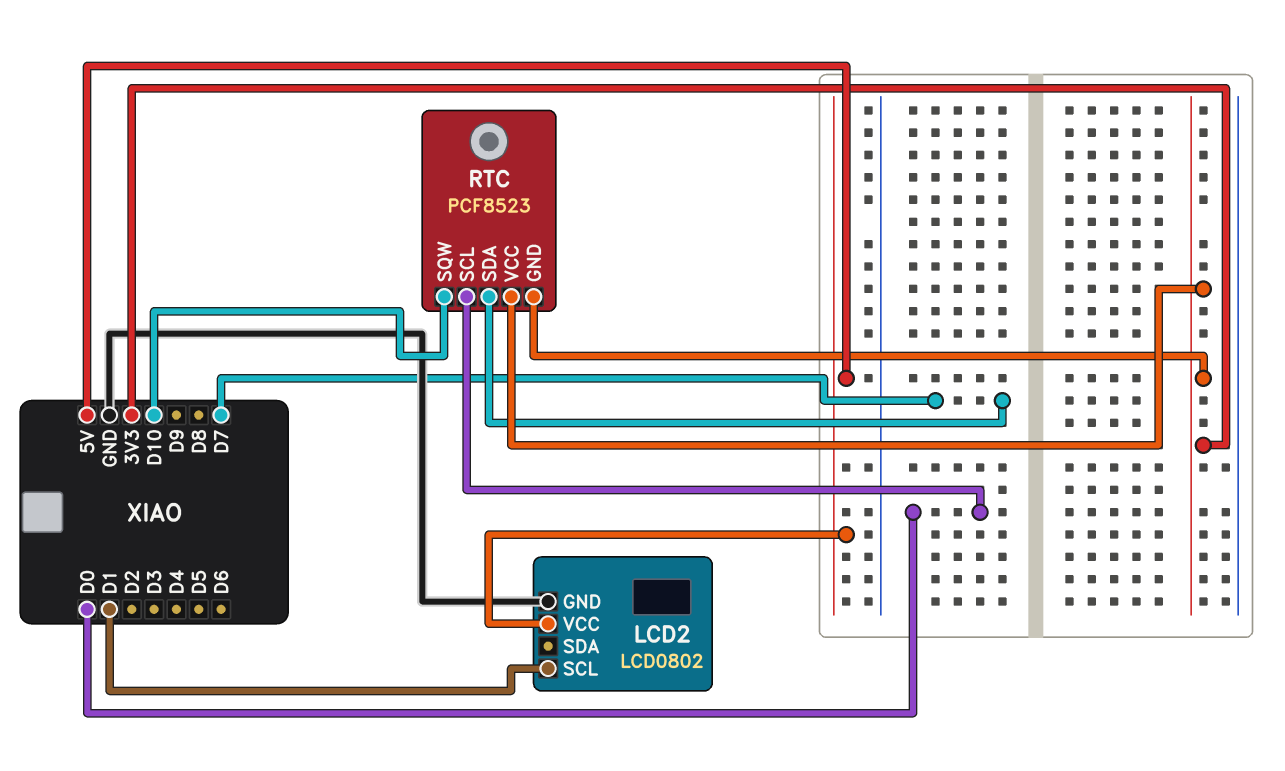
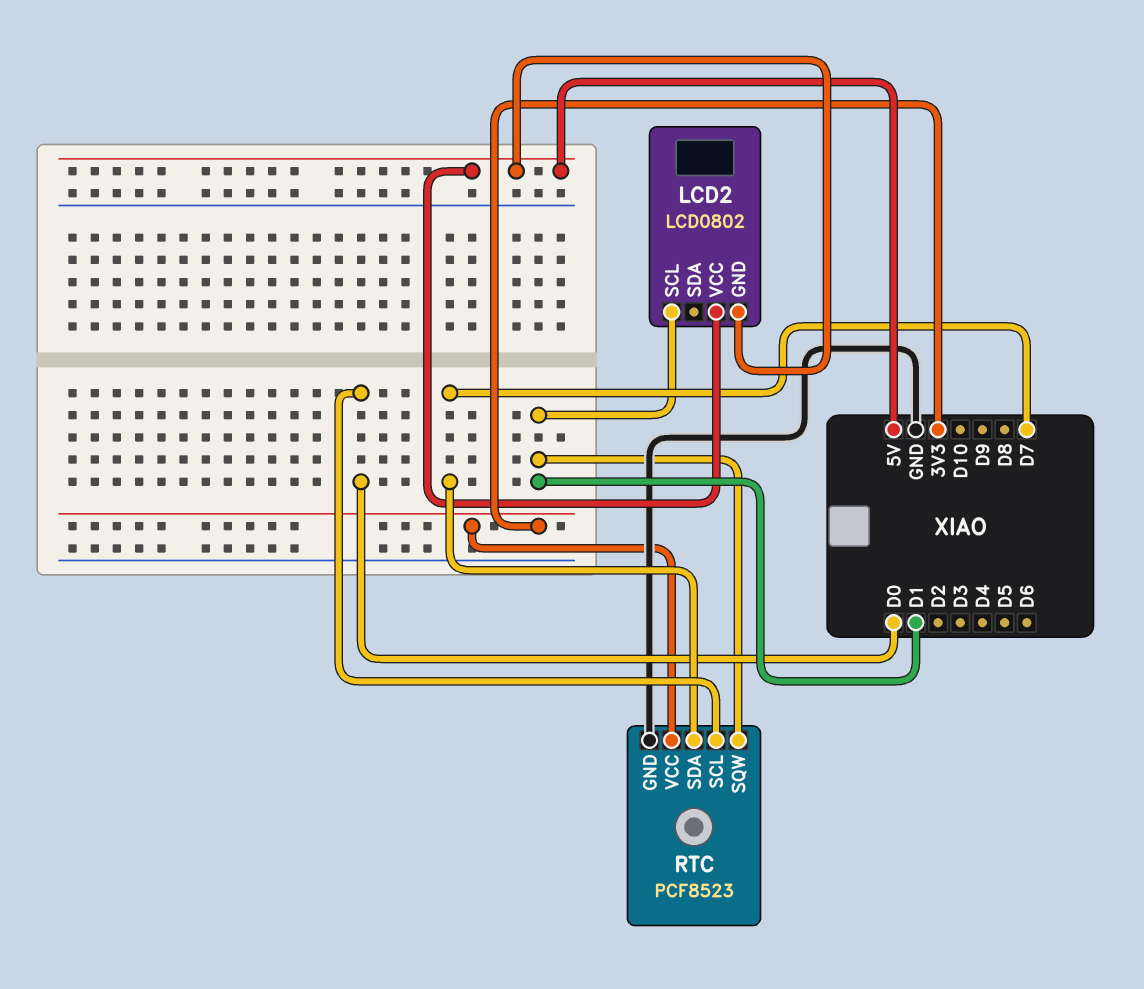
LCD2 pin GND: GND -> 5V
RTC pin GND: 3V3 -> GND
RTC pin SQW: D10 -> D1

